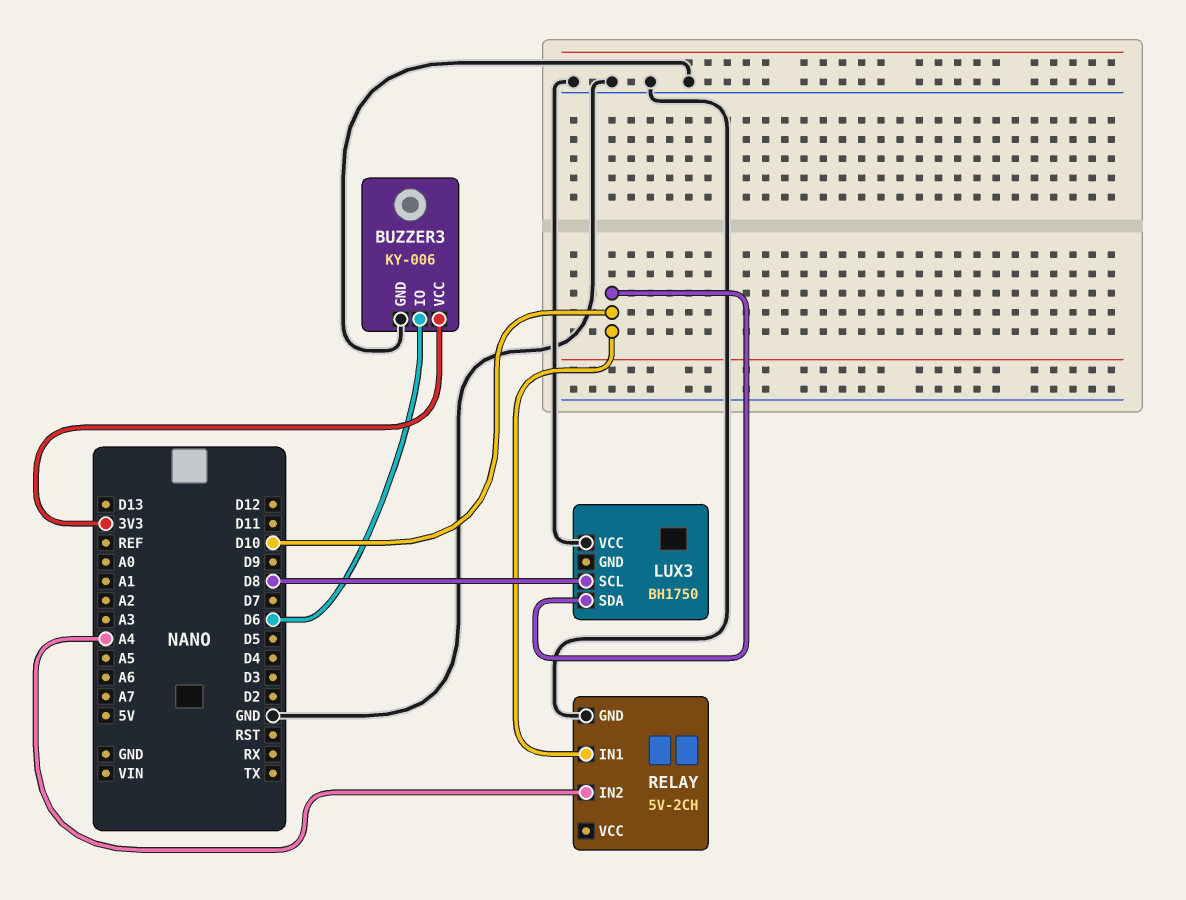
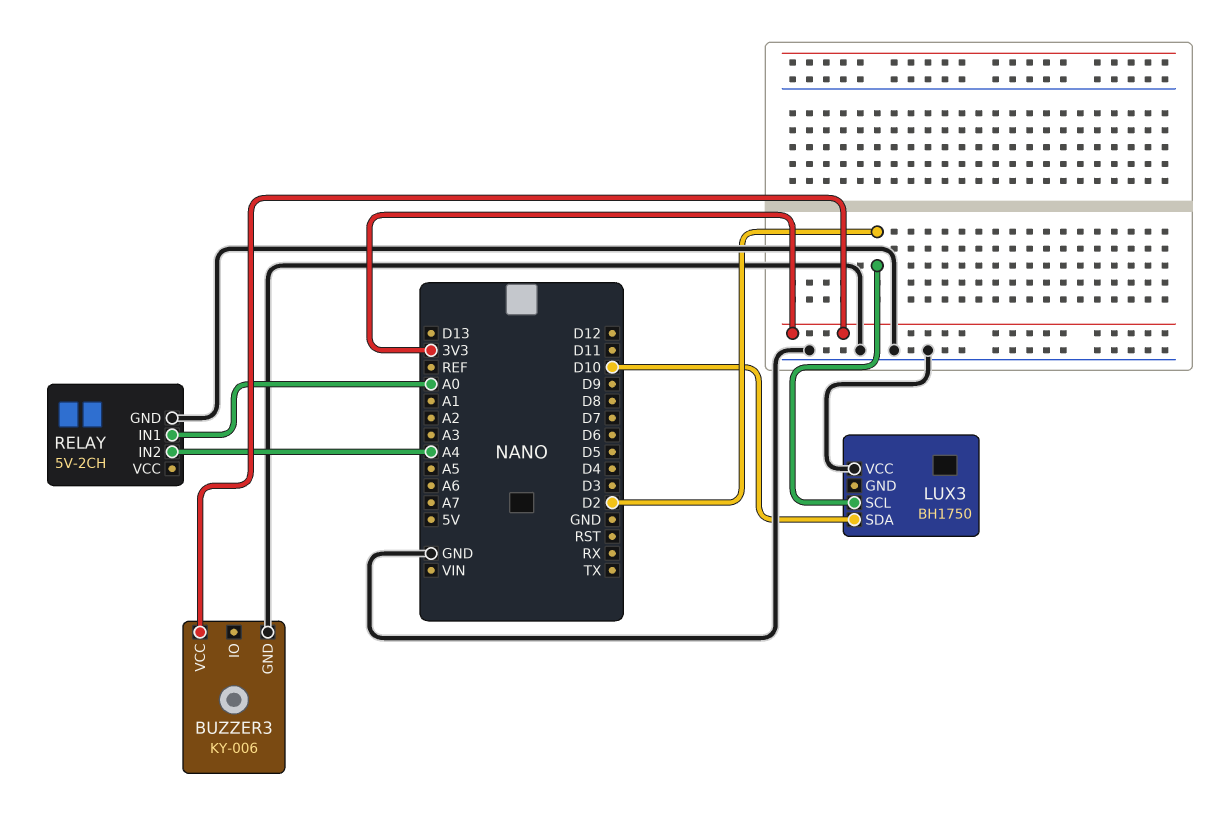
BUZZER3 pin IO: D6 -> none
LUX3 pin SCL: D8 -> D2
RELAY pin IN1: D10 -> A0

